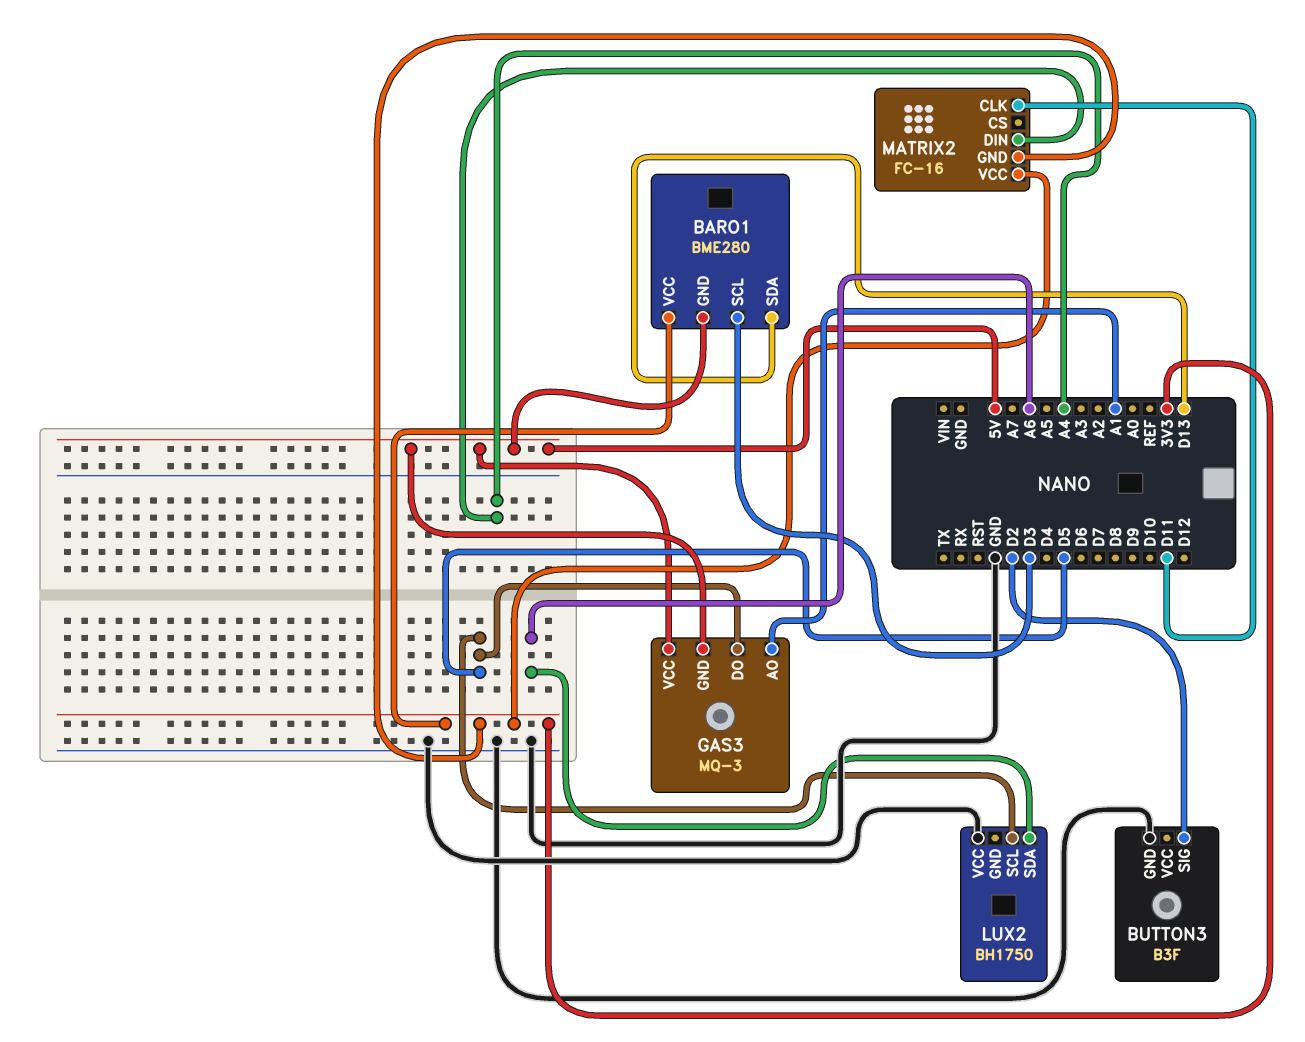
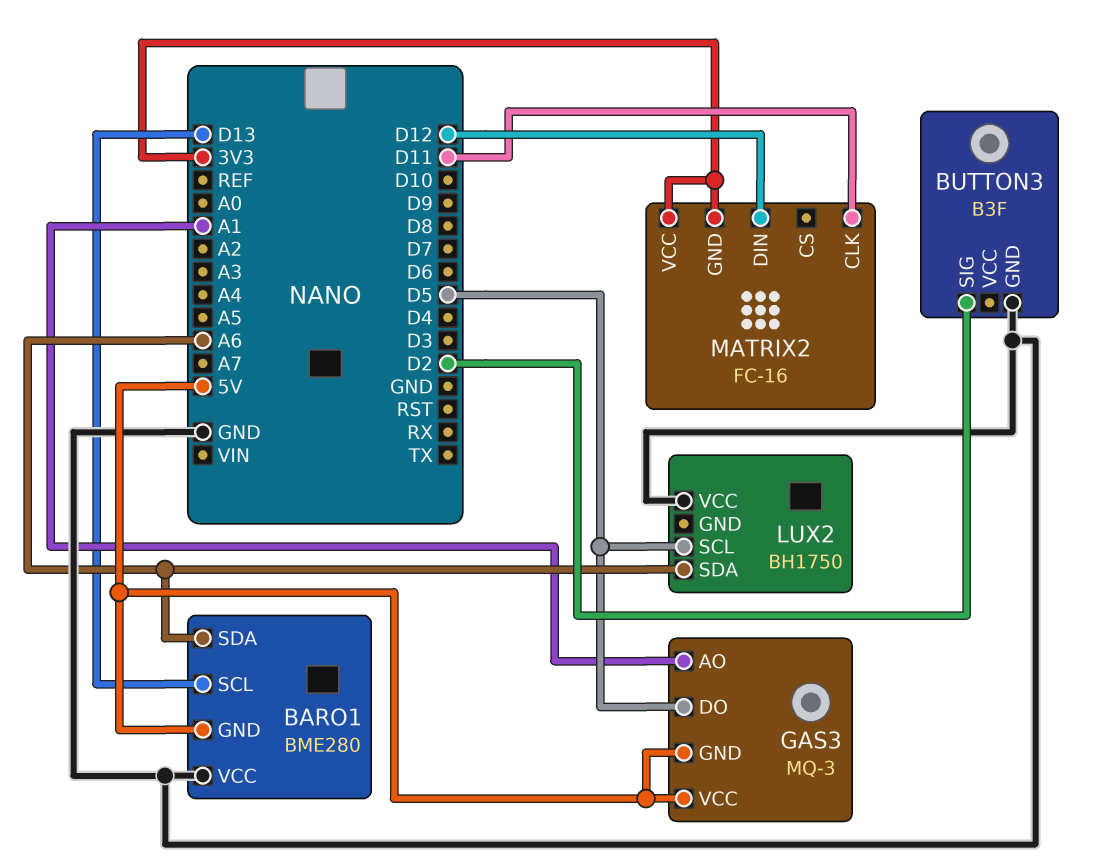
BARO1 pin SCL: D3 -> D13
BARO1 pin SDA: D13 -> A6
BARO1 pin VCC: 3V3 -> GND
MATRIX2 pin DIN: A4 -> D12

